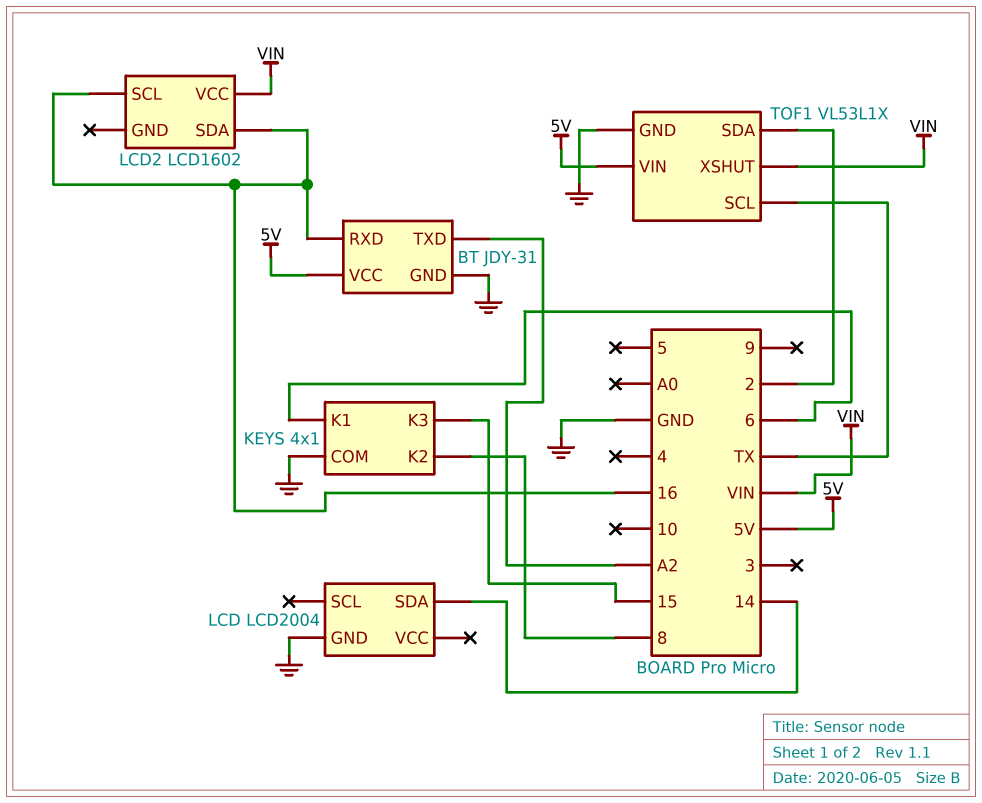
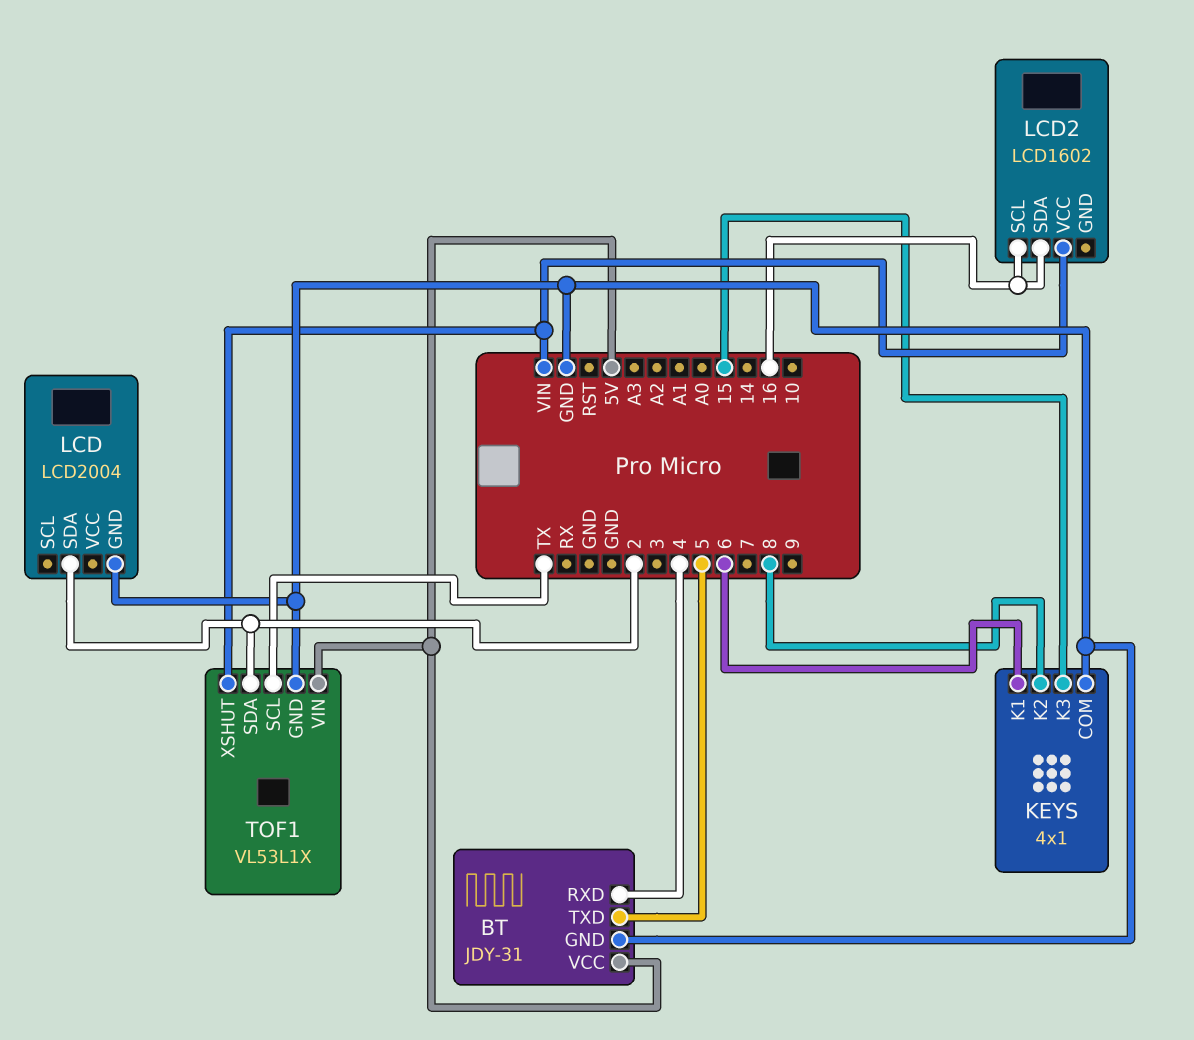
BT pin RXD: 16 -> 4
BT pin TXD: A2 -> 5
LCD pin SDA: 14 -> 2

